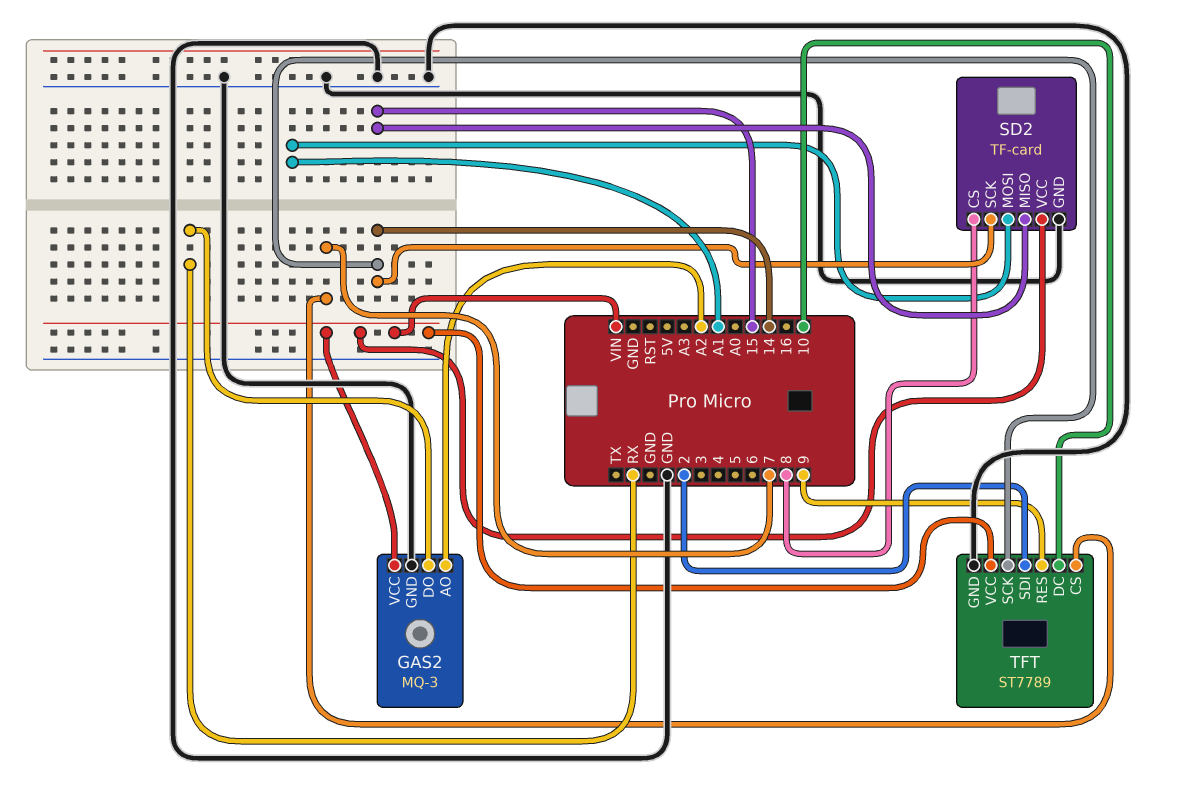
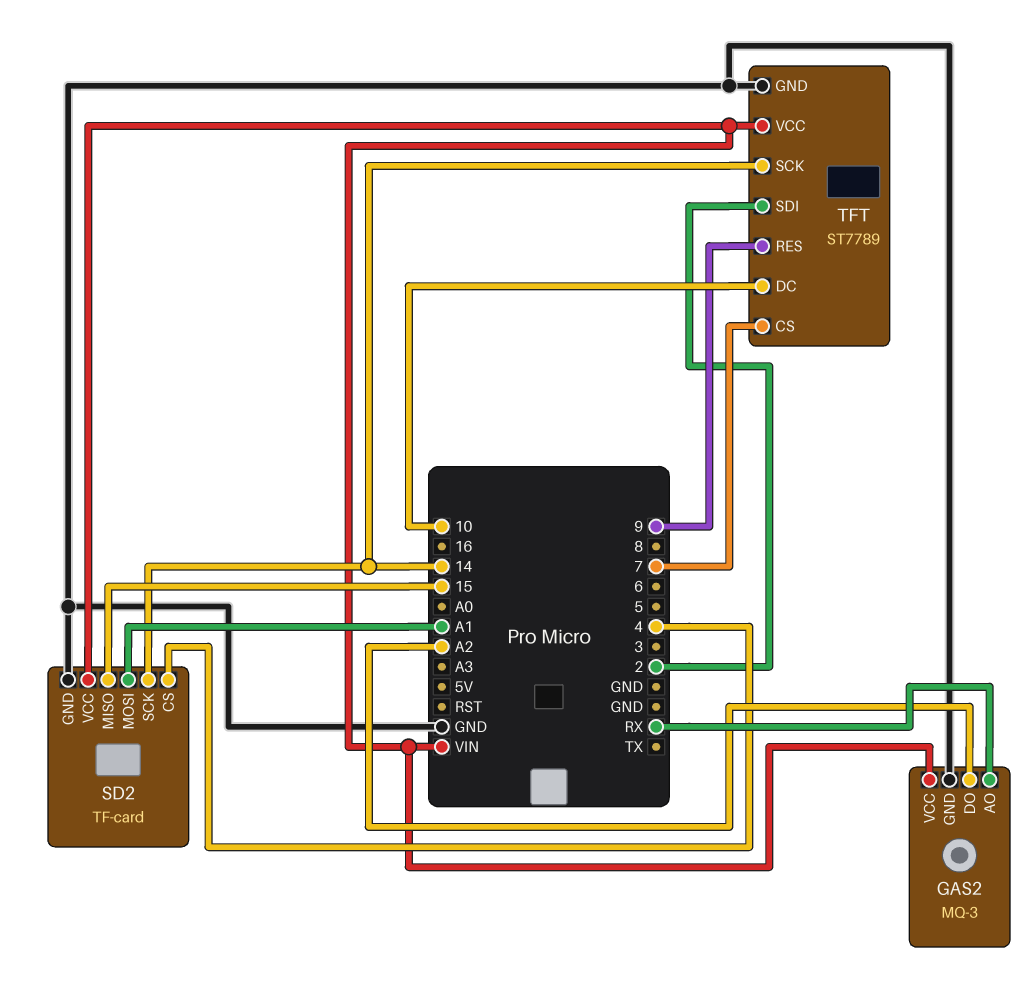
GAS2 pin AO: A2 -> RX
GAS2 pin DO: RX -> A2
SD2 pin CS: 8 -> 4

